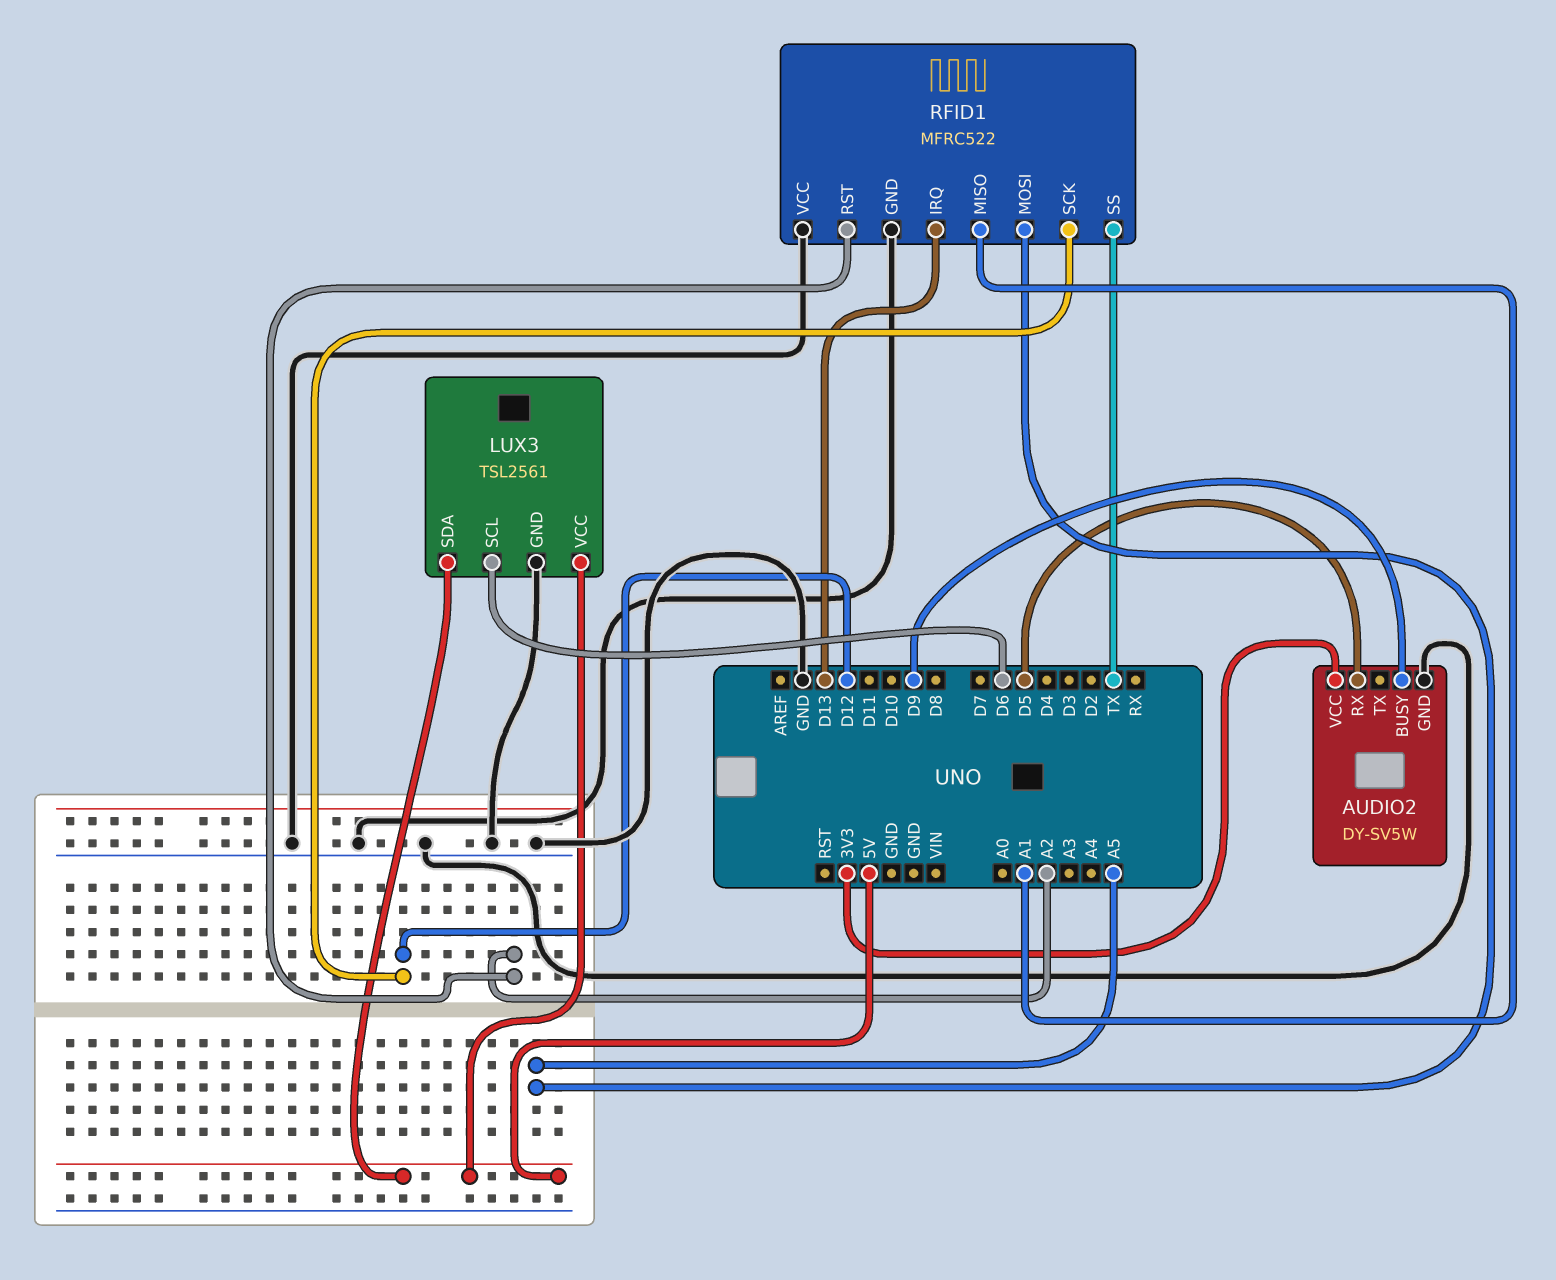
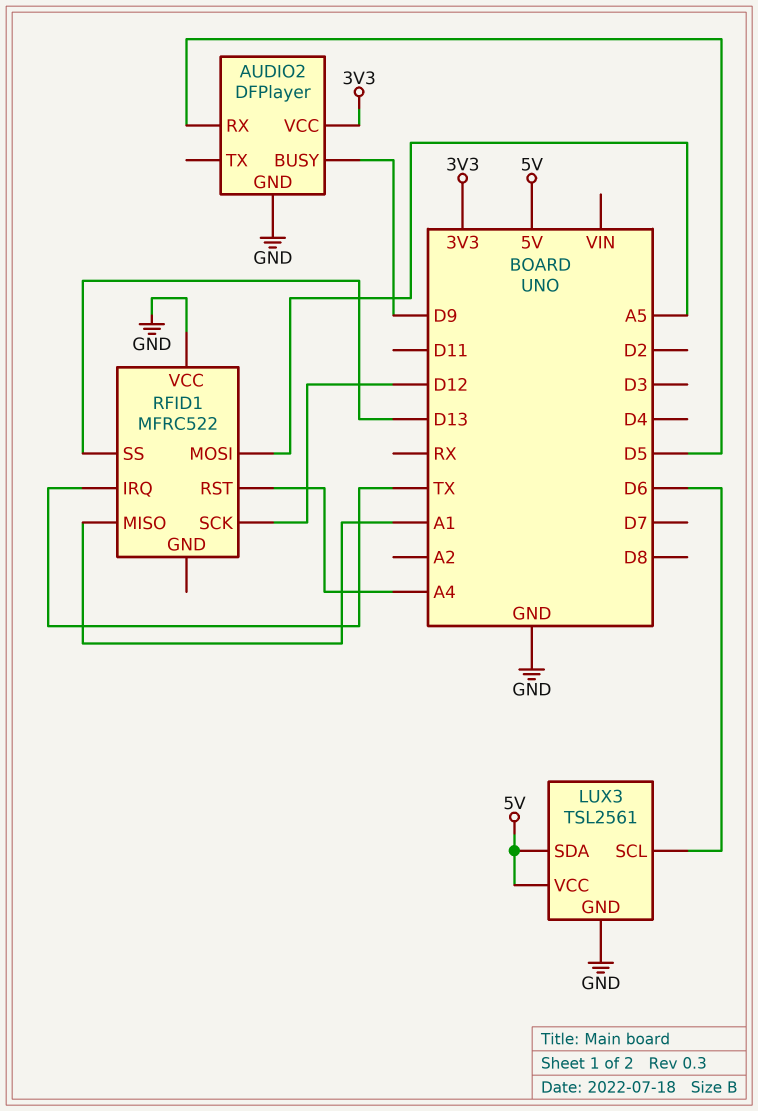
AUDIO2: DY-SV5W -> DFPlayer
RFID1 pin GND: GND -> none
RFID1 pin IRQ: D13 -> TX
RFID1 pin RST: A2 -> A4
RFID1 pin SS: TX -> D13

